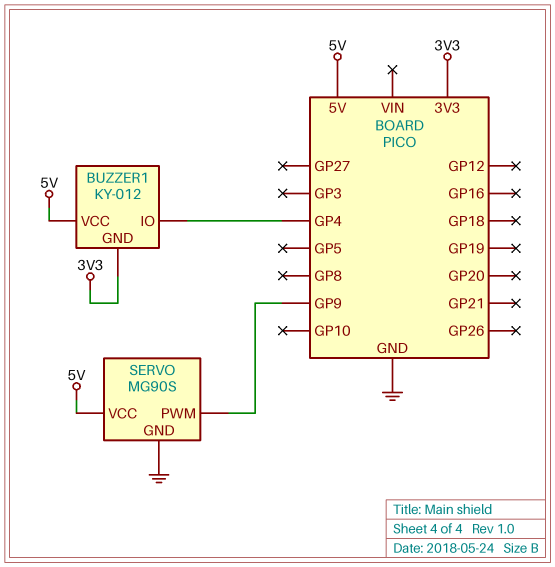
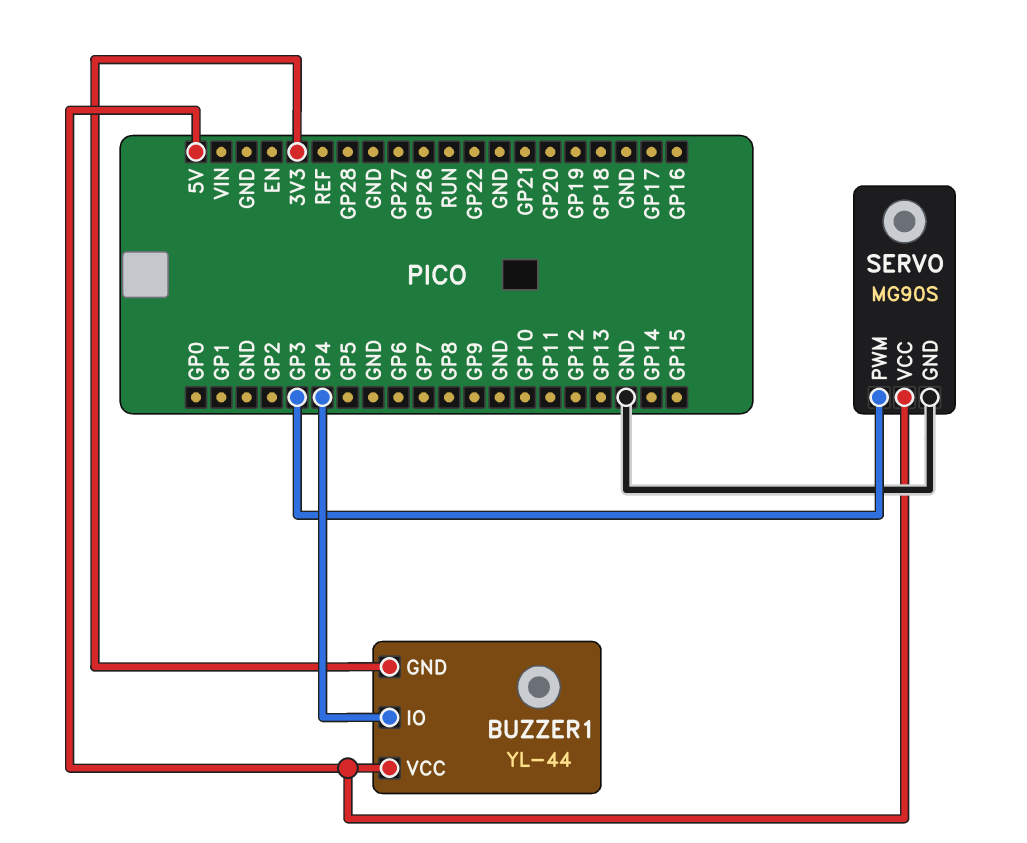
BUZZER1: KY-012 -> YL-44
SERVO pin PWM: GP9 -> GP3

